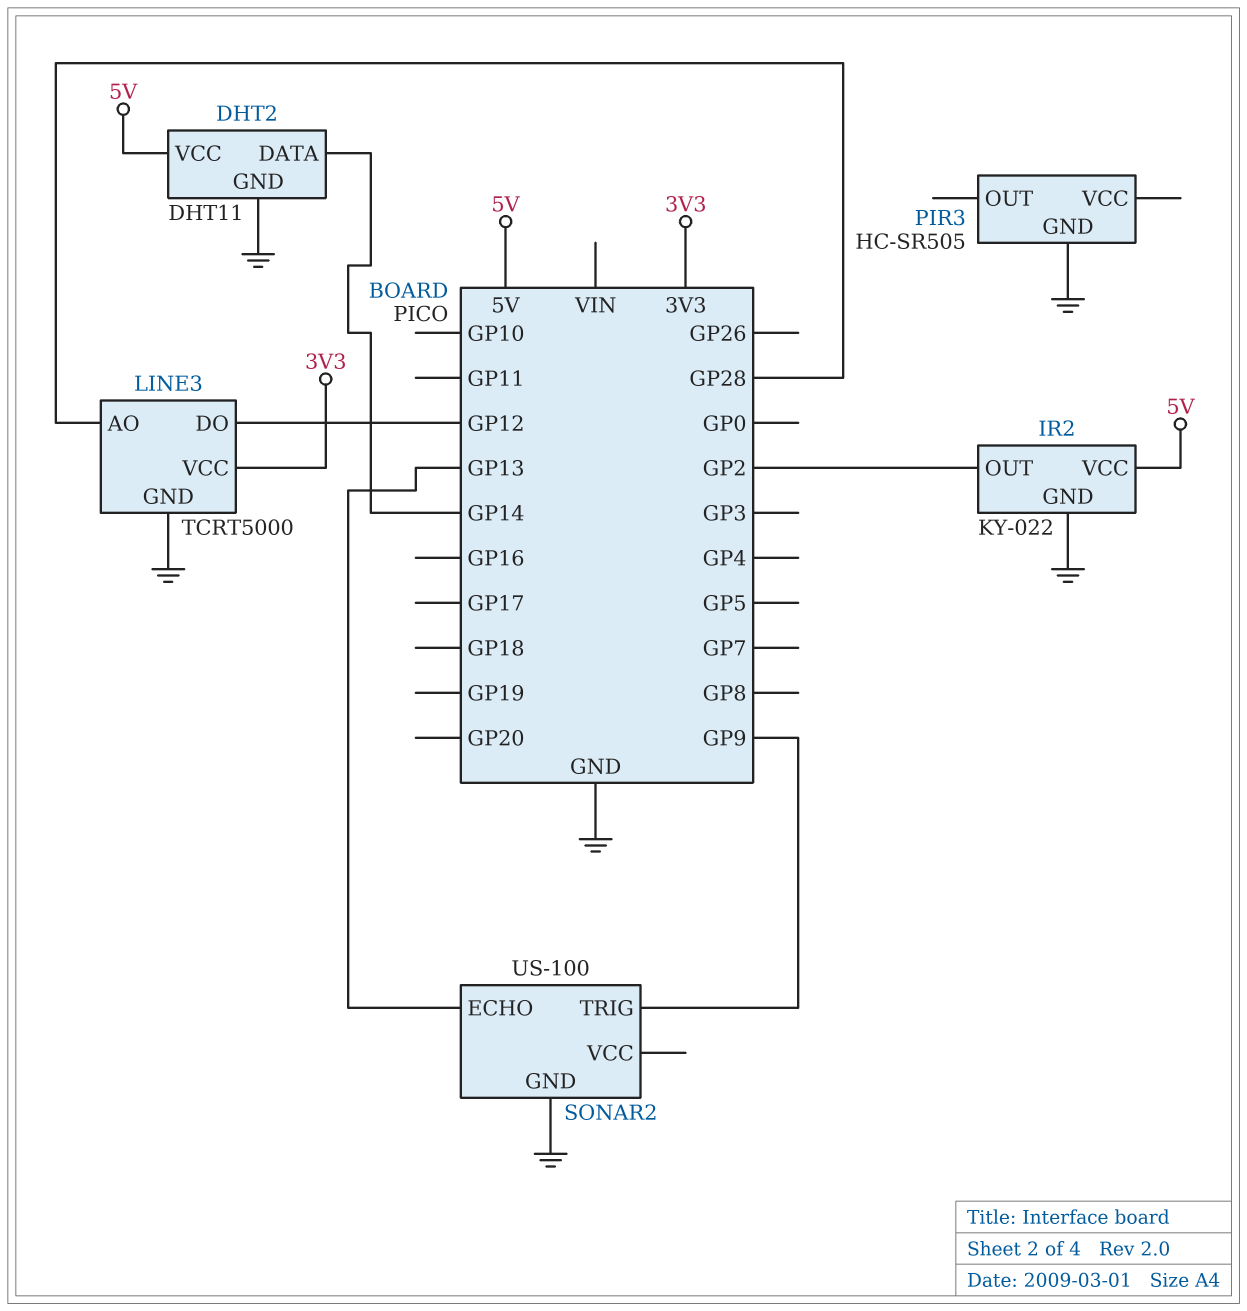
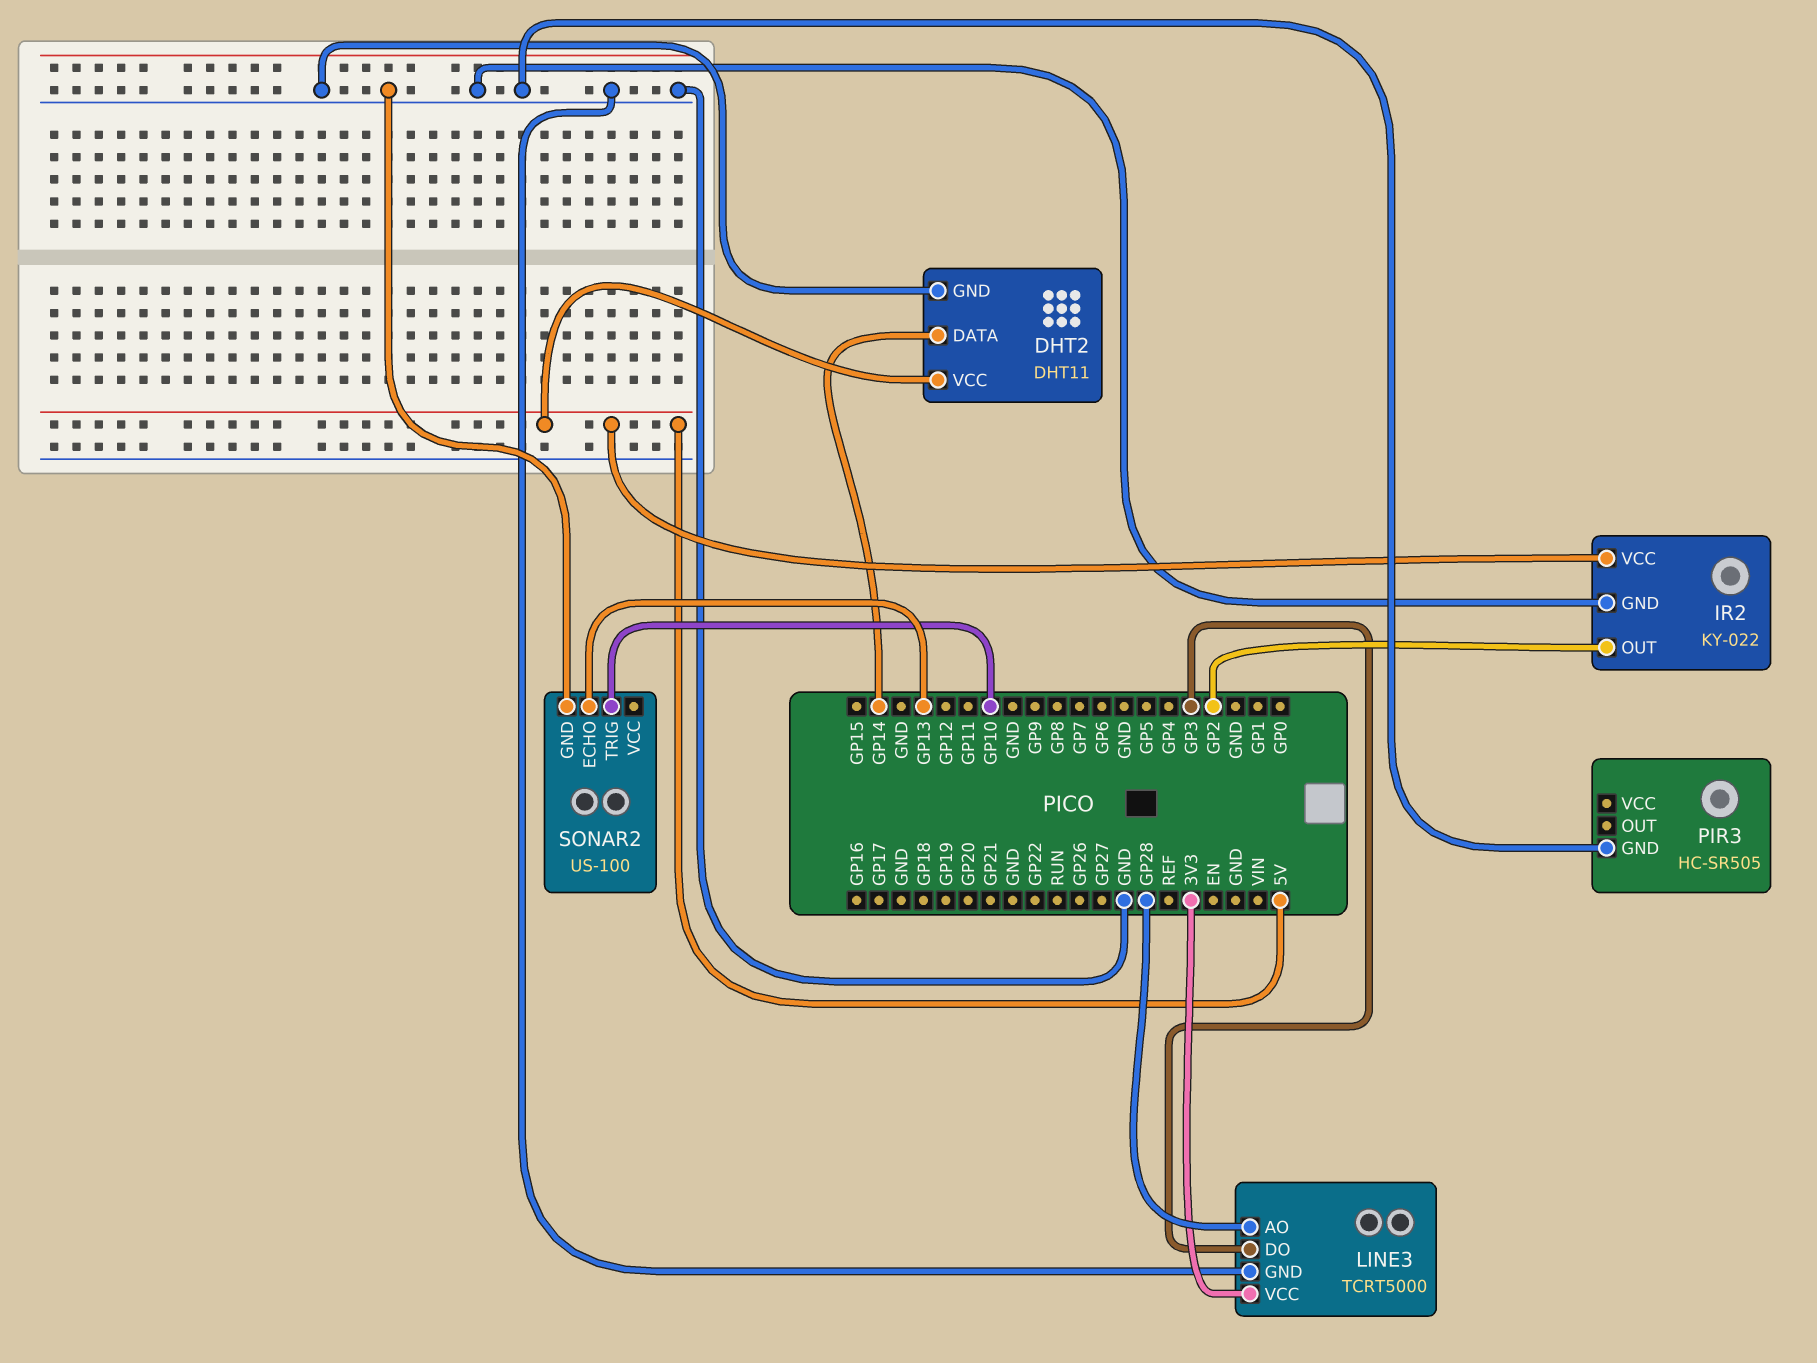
LINE3 pin DO: GP12 -> GP3
SONAR2 pin TRIG: GP9 -> GP10

